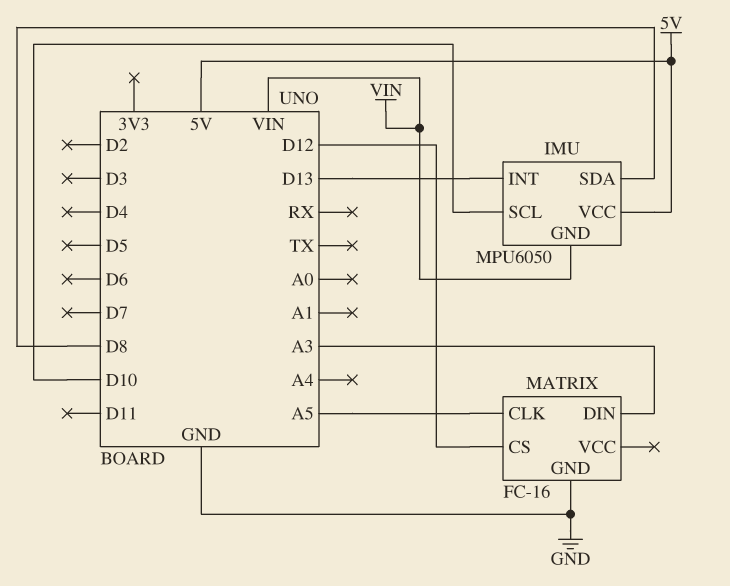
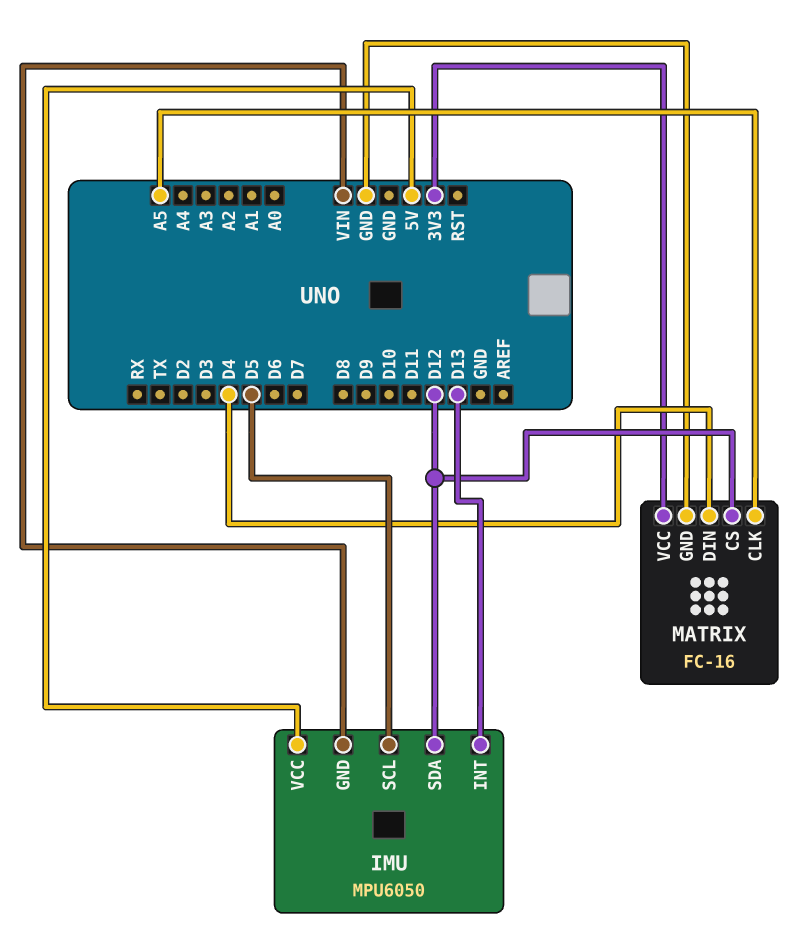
IMU pin SCL: D10 -> D5
IMU pin SDA: D8 -> D12
MATRIX pin DIN: A3 -> D4
MATRIX pin VCC: none -> 3V3

